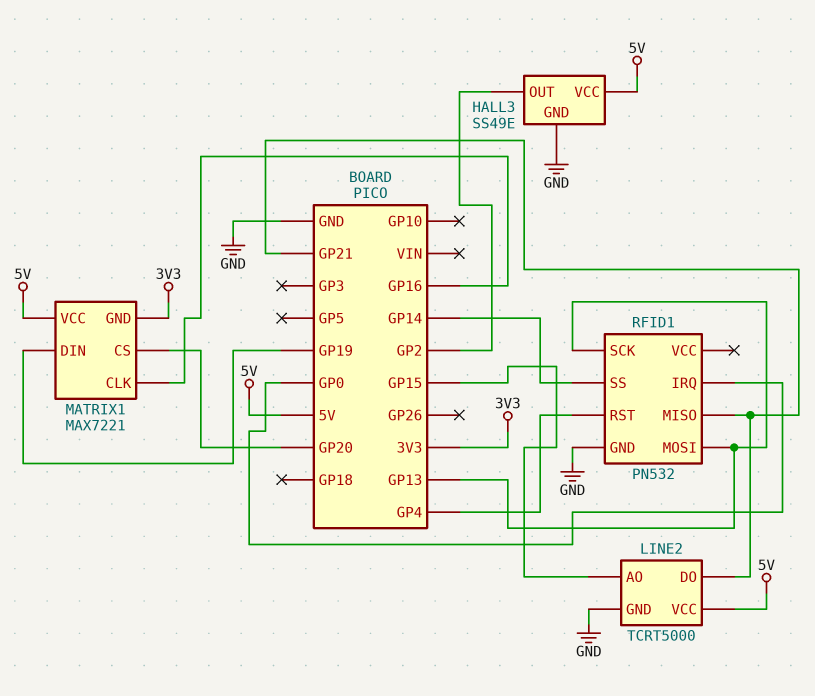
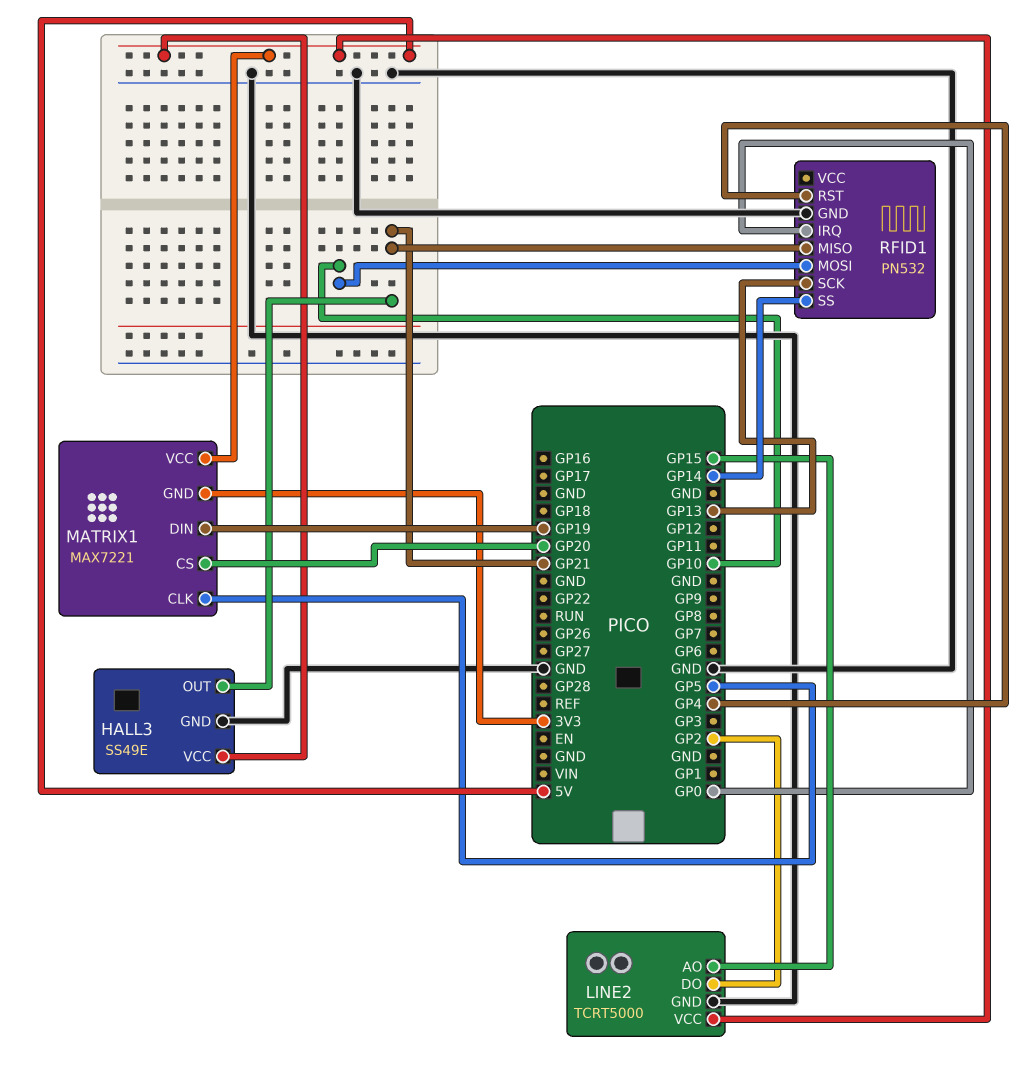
HALL3 pin OUT: GP2 -> GP21
LINE2 pin DO: GP21 -> GP2
MATRIX1 pin CLK: GP16 -> GP5
RFID1 pin MOSI: GP13 -> GP10

